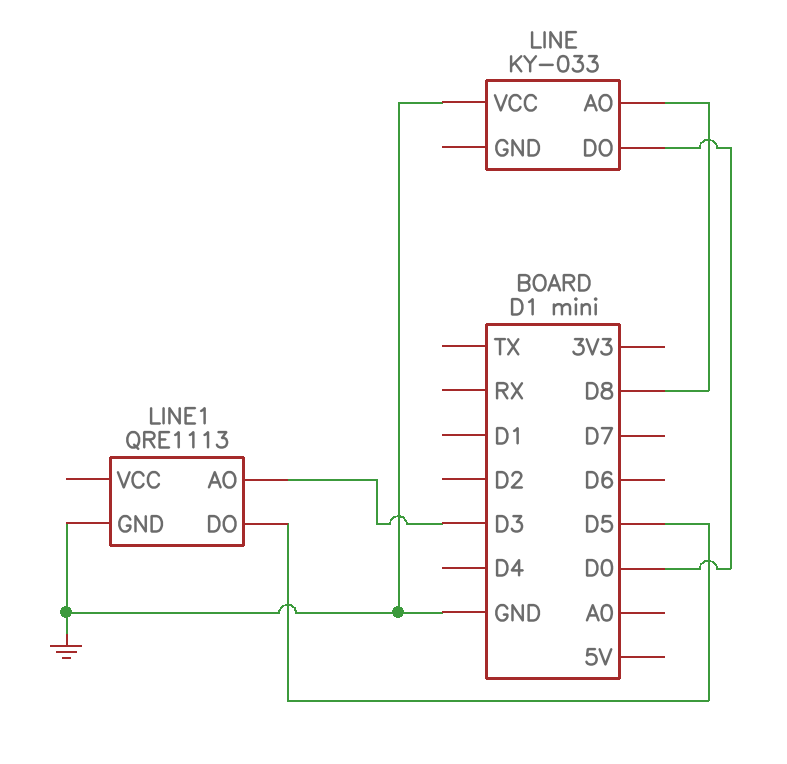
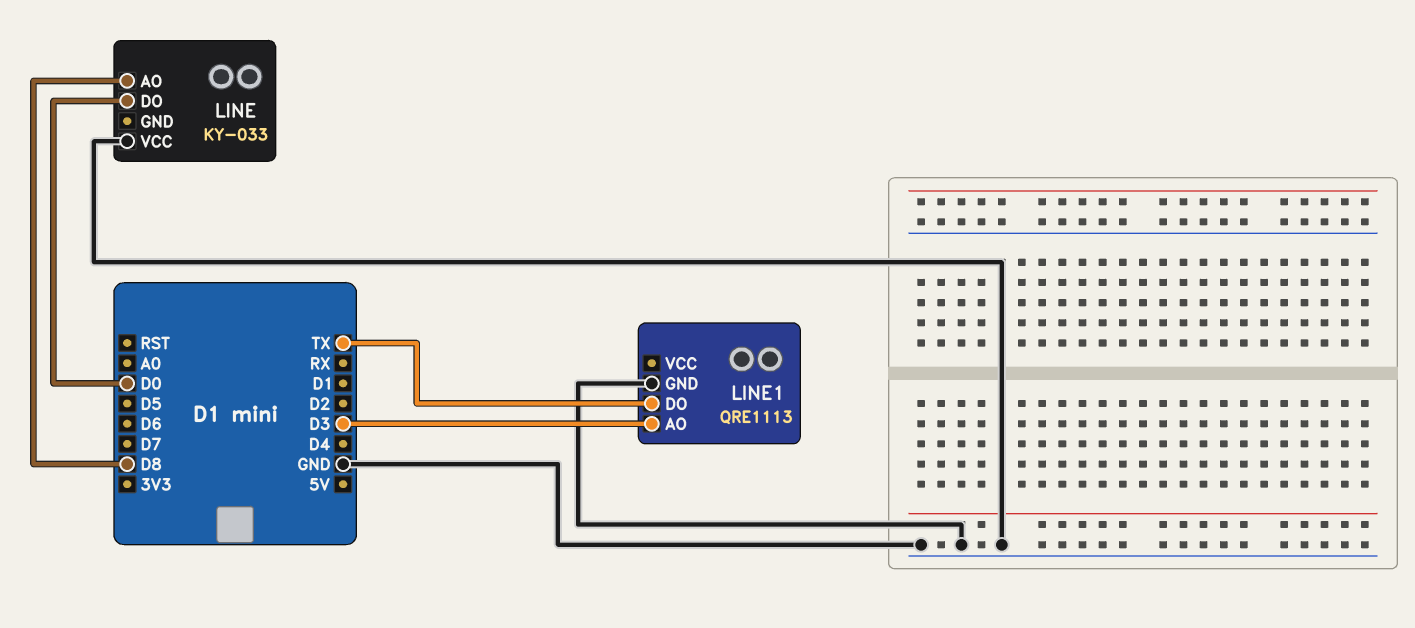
LINE1 pin DO: D5 -> TX

